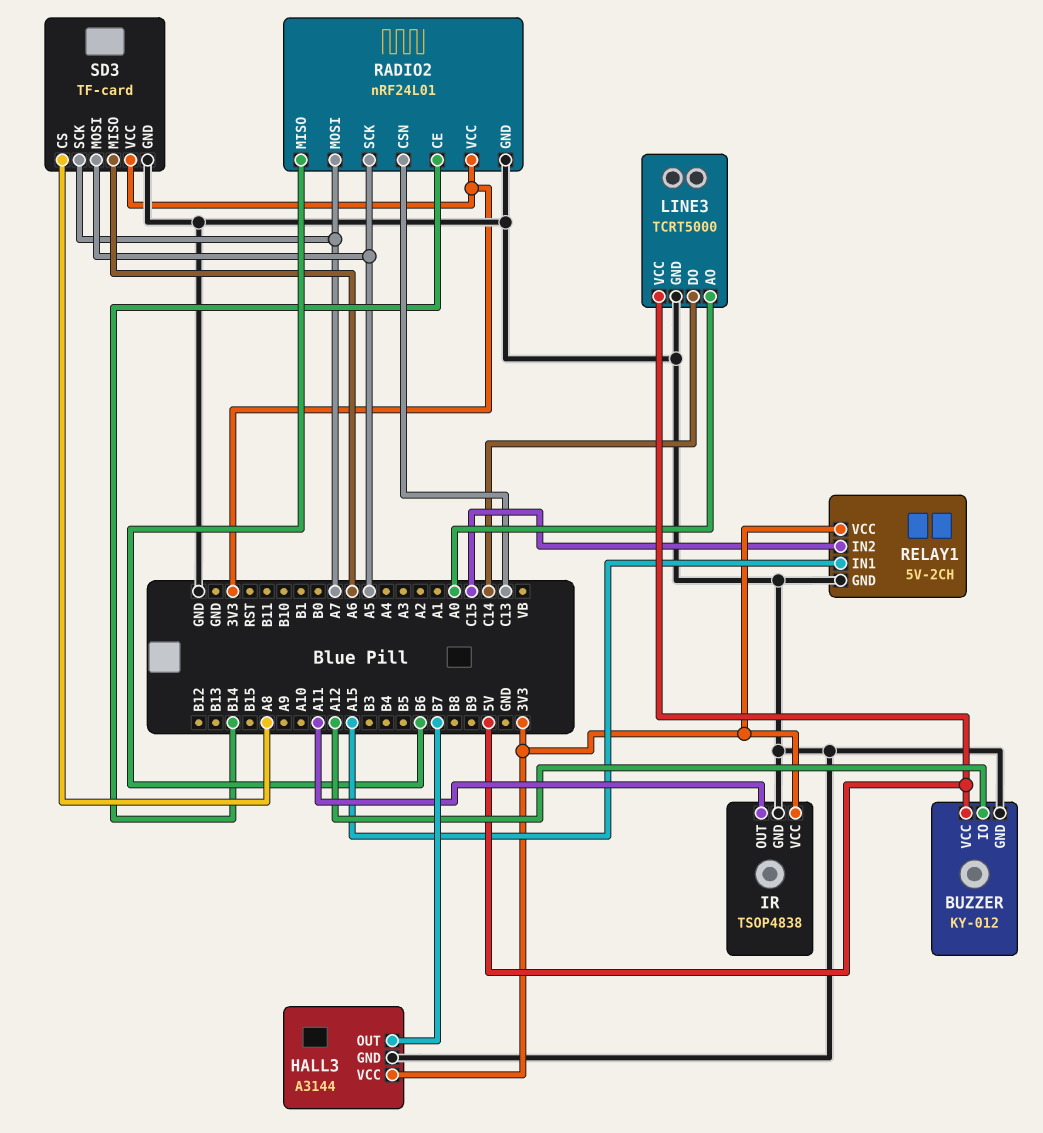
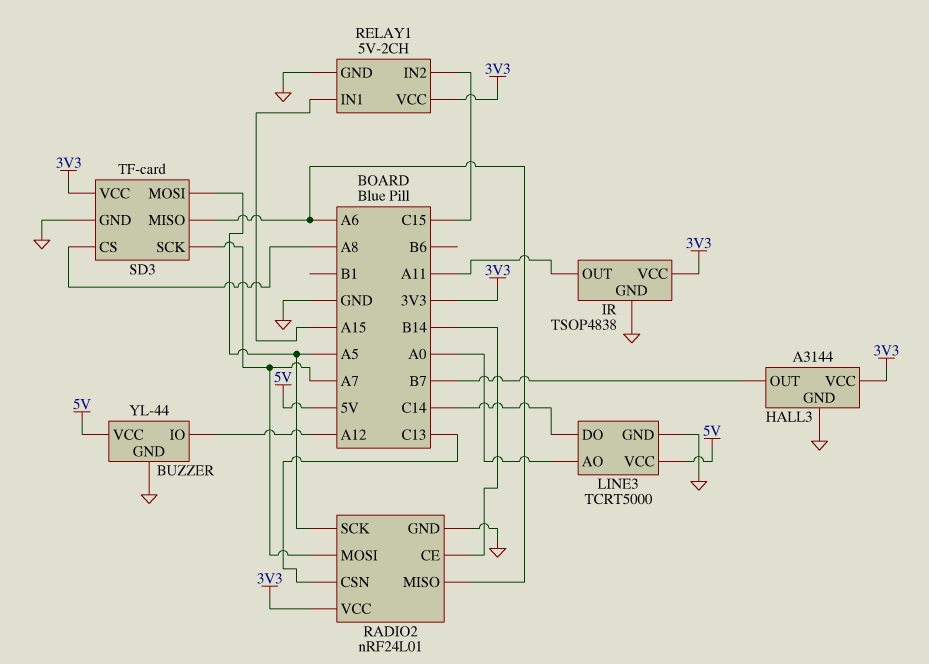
BUZZER: KY-012 -> YL-44
RADIO2 pin MISO: B6 -> A6

